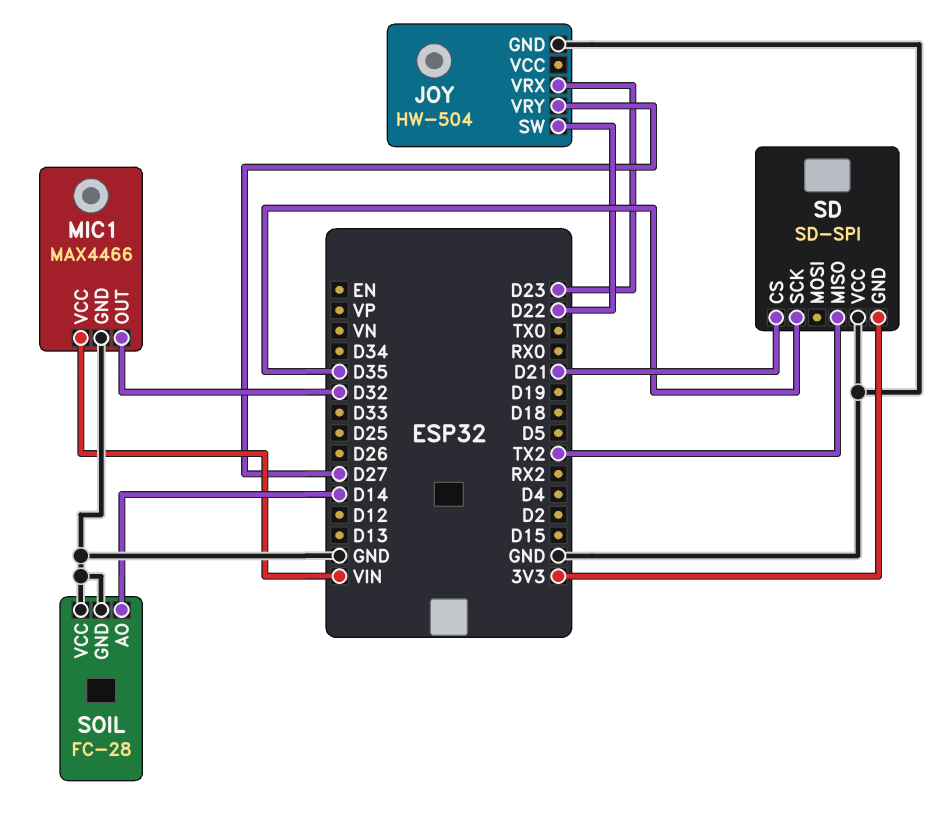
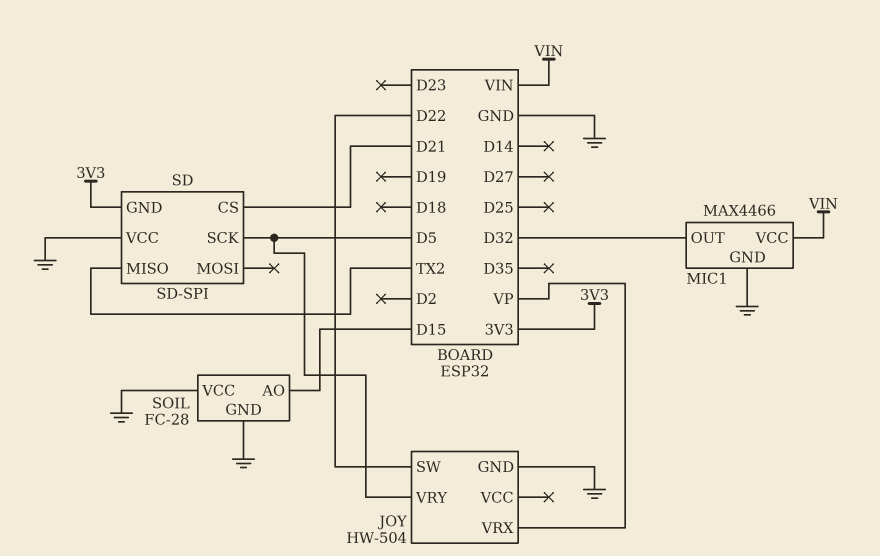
JOY pin VRX: D23 -> VP
JOY pin VRY: D27 -> D5
SD pin SCK: D35 -> D5
SOIL pin AO: D14 -> D15

